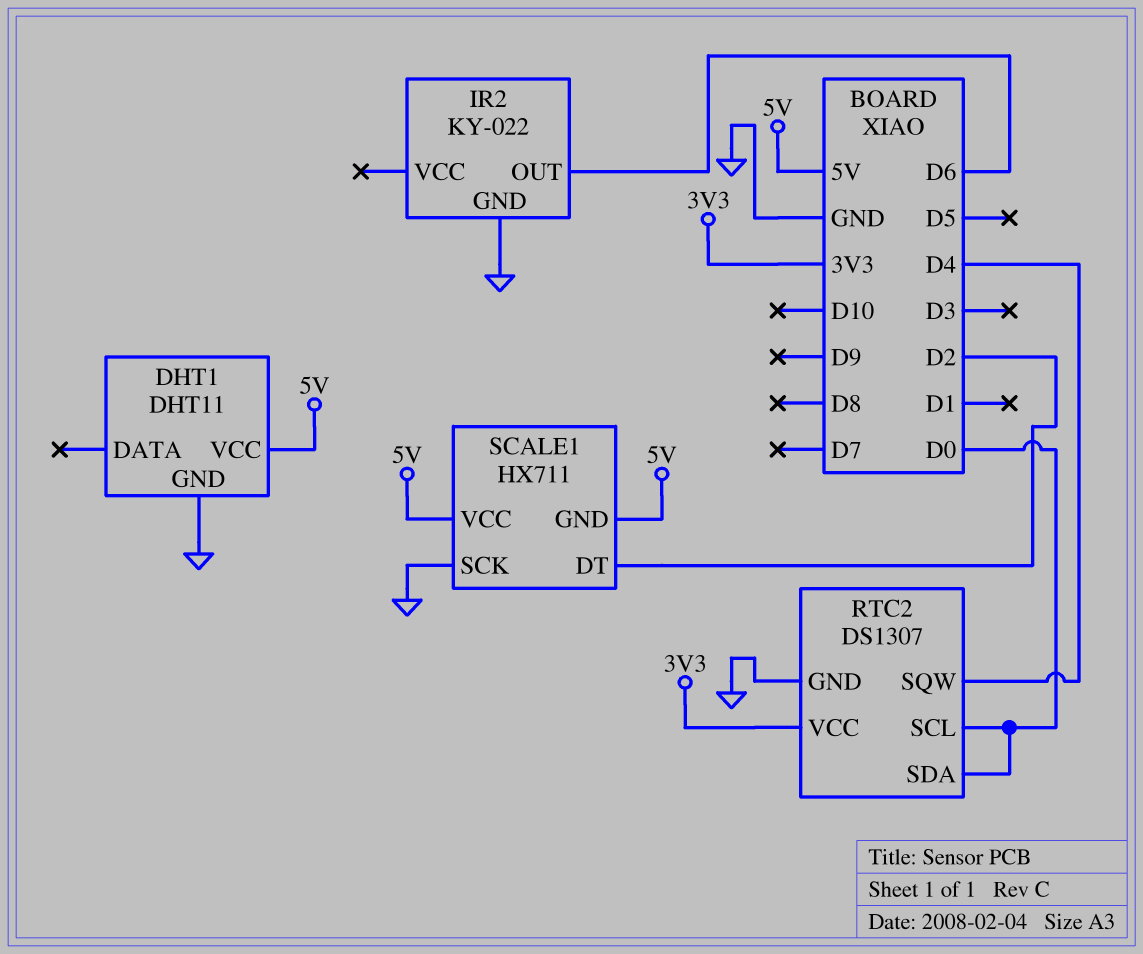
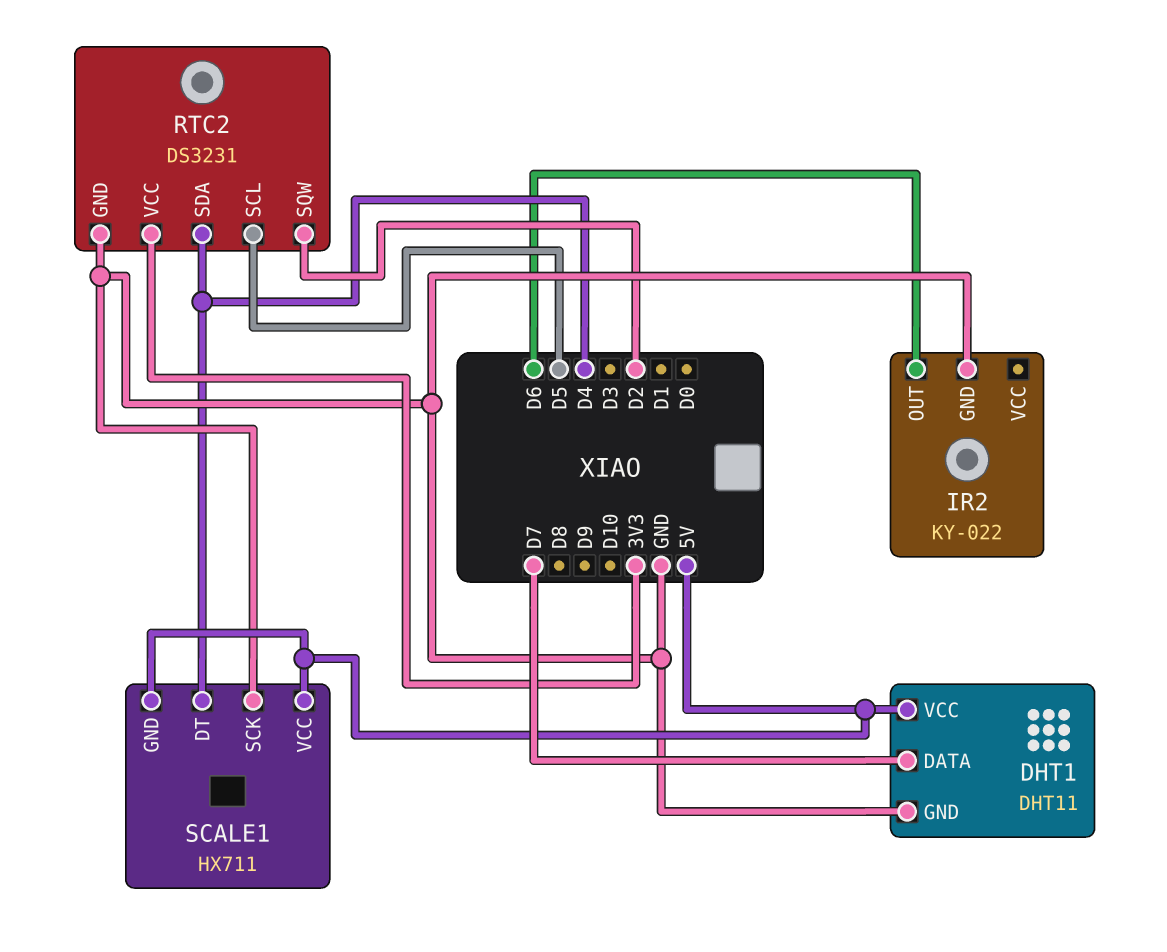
DHT1 pin DATA: none -> D7
RTC2: DS1307 -> DS3231
RTC2 pin SCL: D0 -> D5
RTC2 pin SDA: D0 -> D4
RTC2 pin SQW: D4 -> D2
SCALE1 pin DT: D2 -> D4

